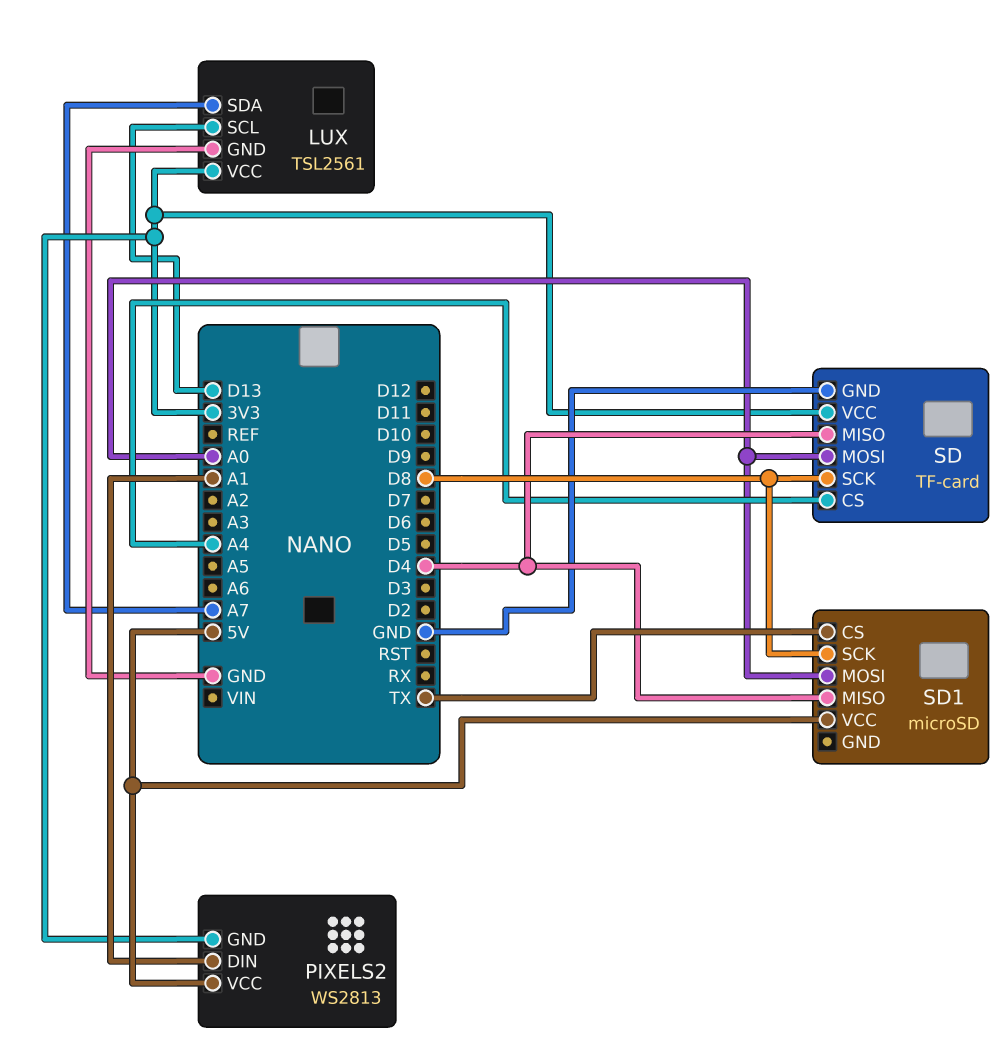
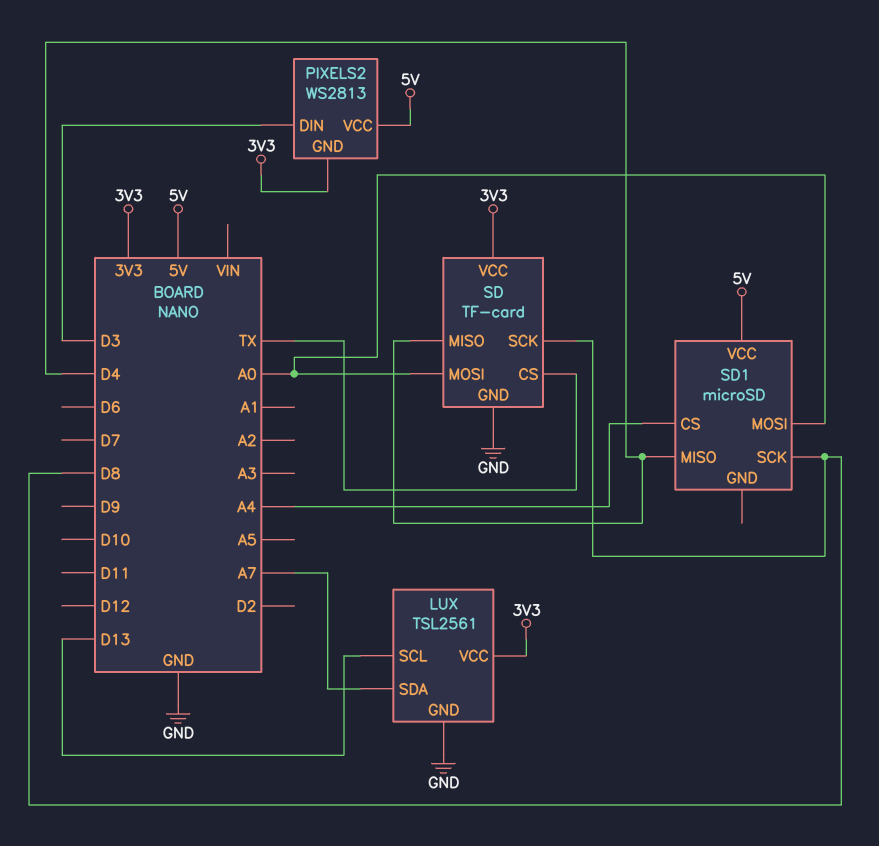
PIXELS2 pin DIN: A1 -> D3
SD pin CS: A4 -> TX
SD1 pin CS: TX -> A4

